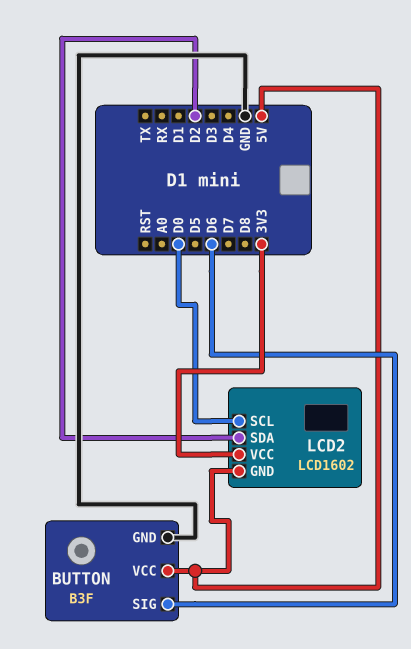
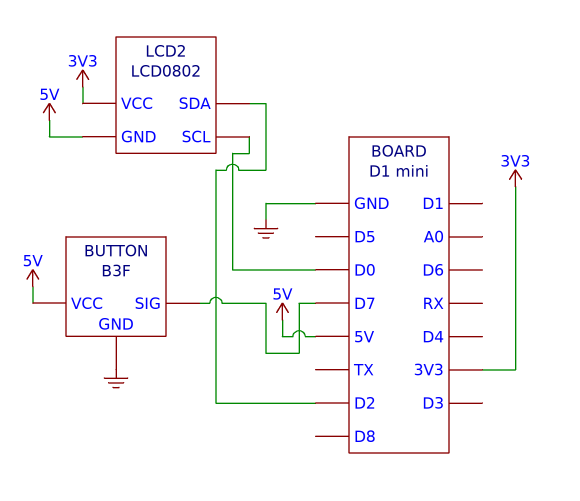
BUTTON pin SIG: D6 -> D7
LCD2: LCD1602 -> LCD0802

